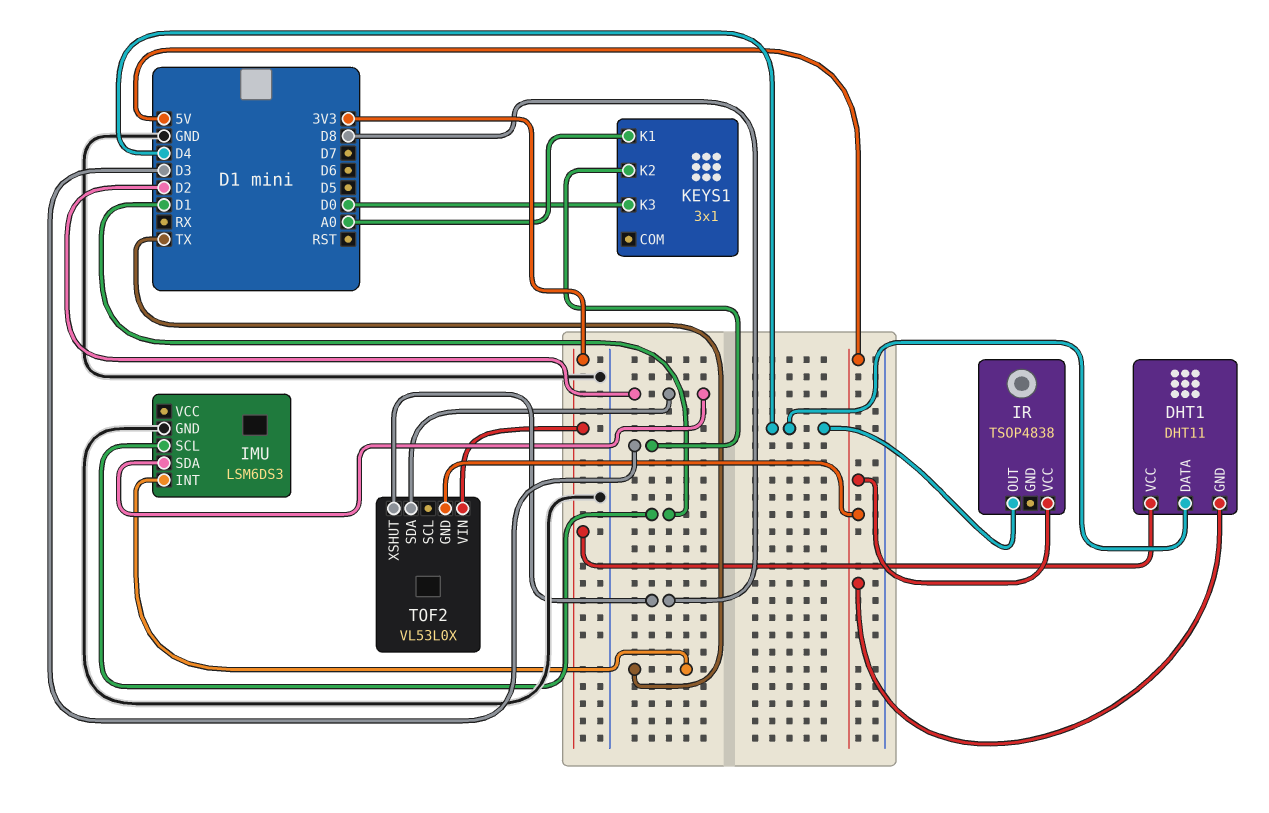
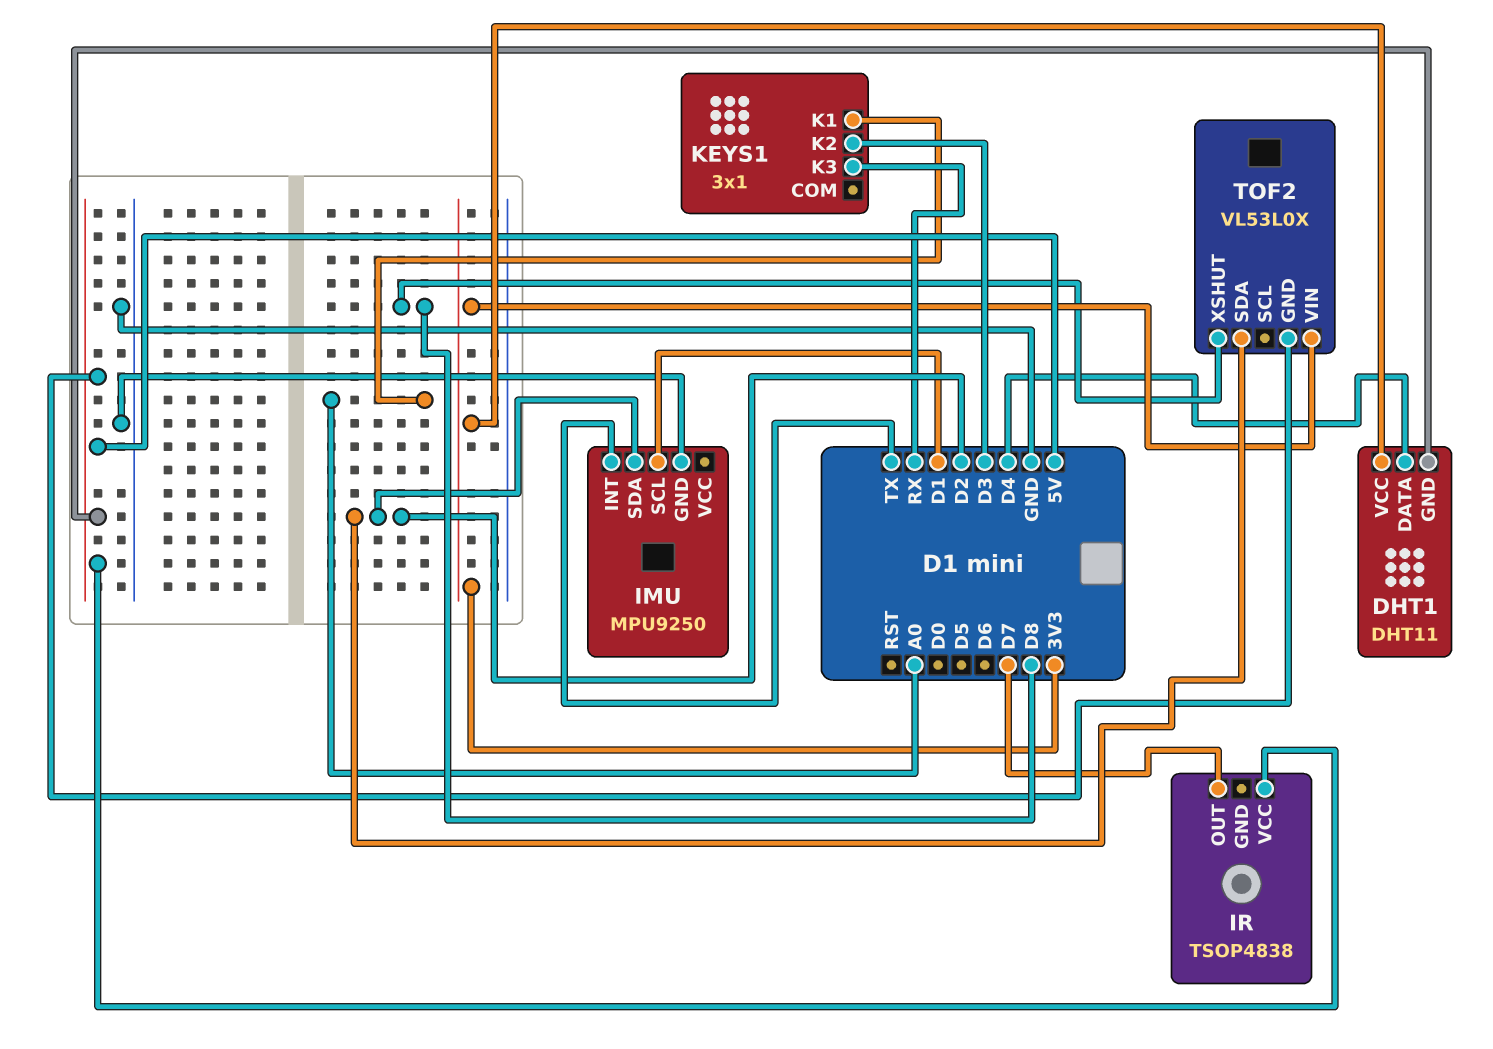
IMU: LSM6DS3 -> MPU9250
IR pin OUT: D4 -> D7
KEYS1 pin K3: D0 -> RX

